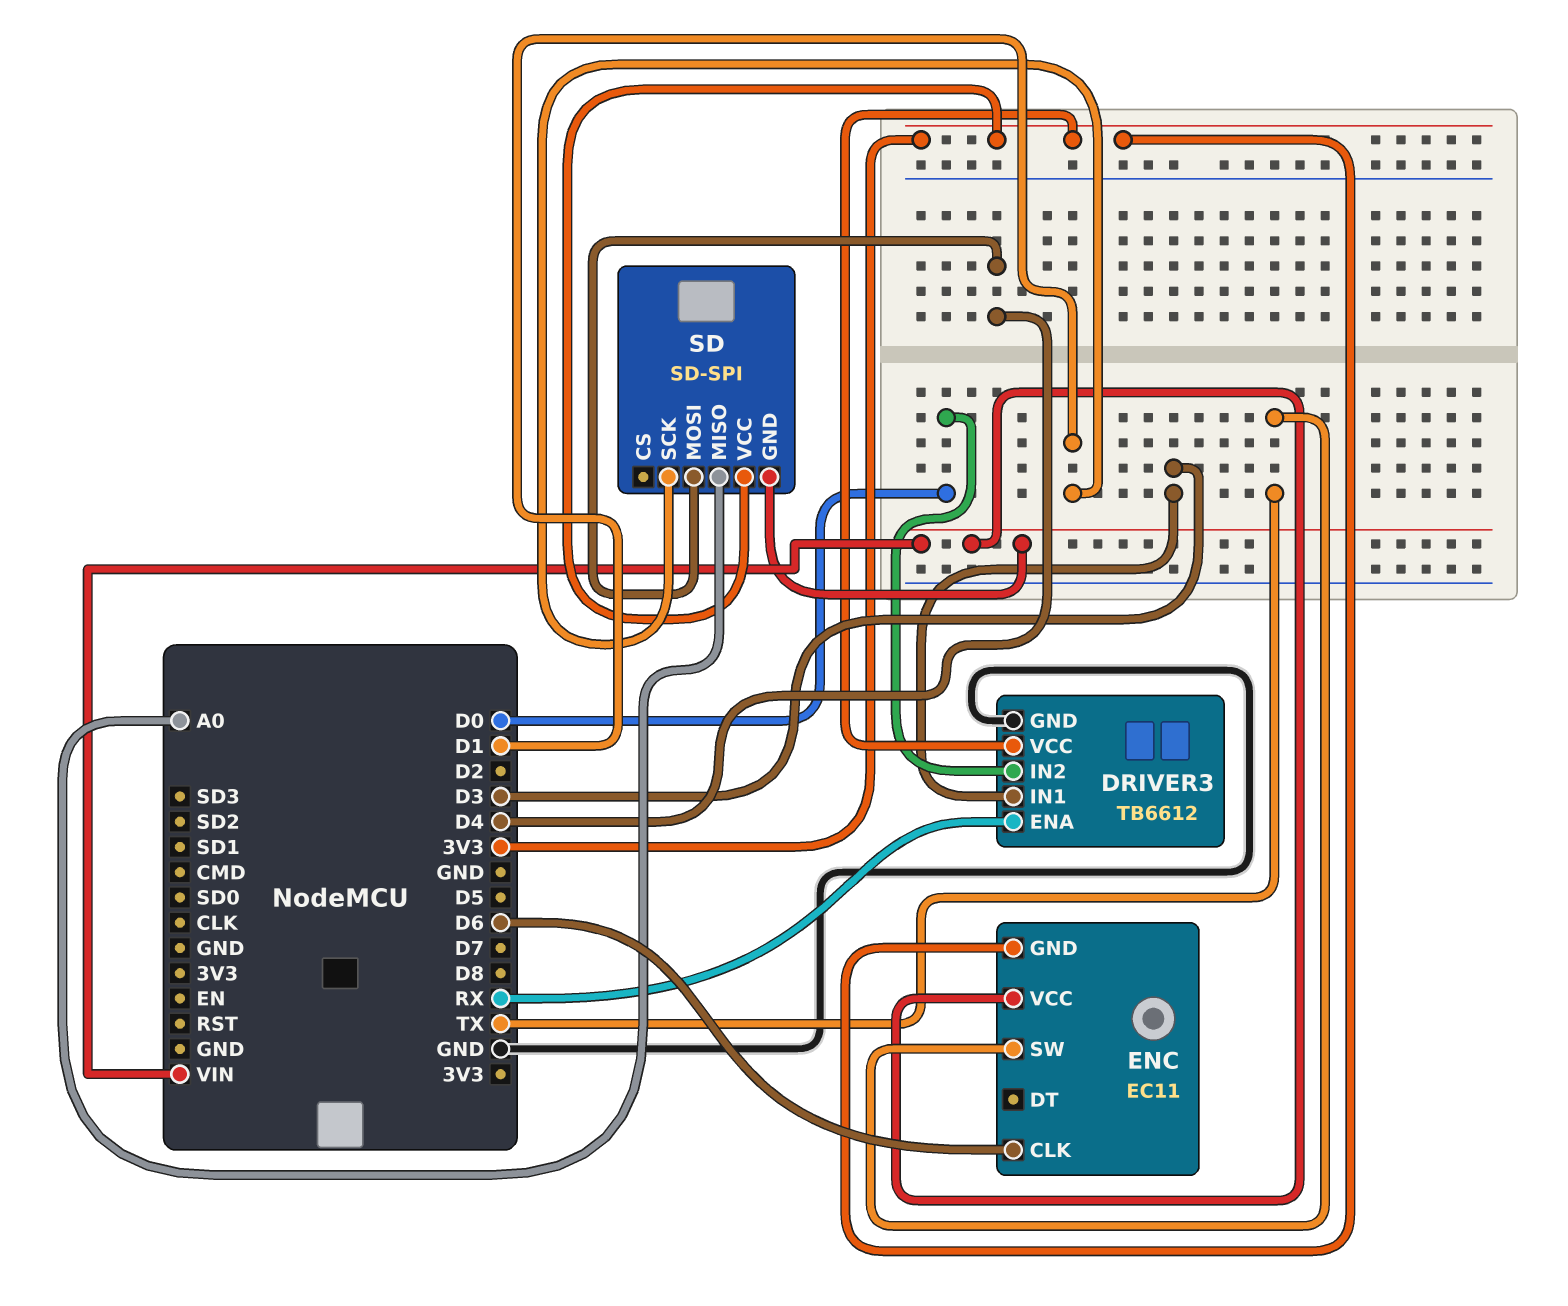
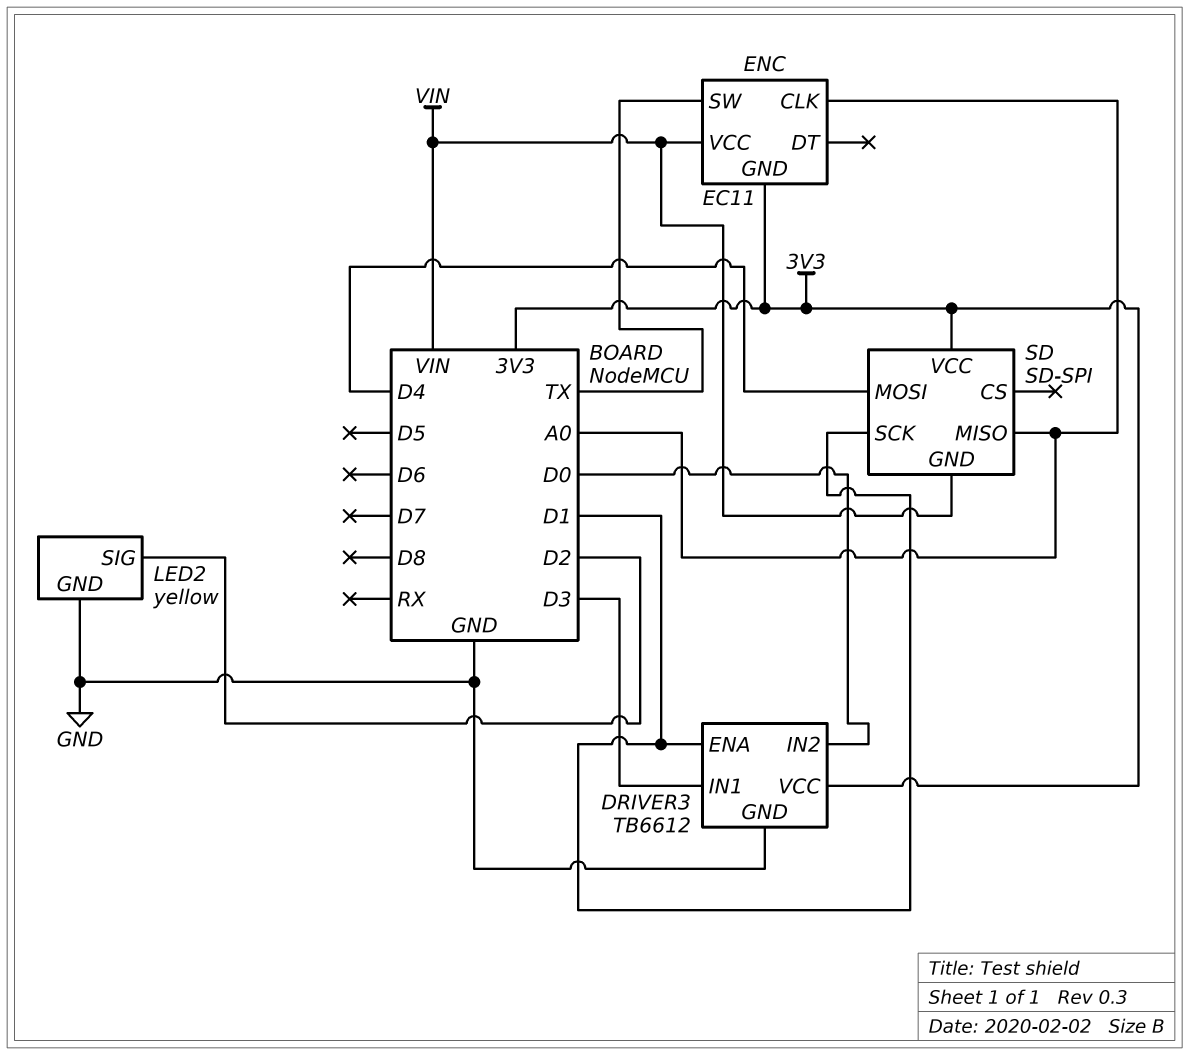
DRIVER3 pin ENA: RX -> D1
ENC pin CLK: D6 -> A0
LED2: none -> yellow
LED2 pin GND: none -> GND
LED2 pin SIG: none -> D2

